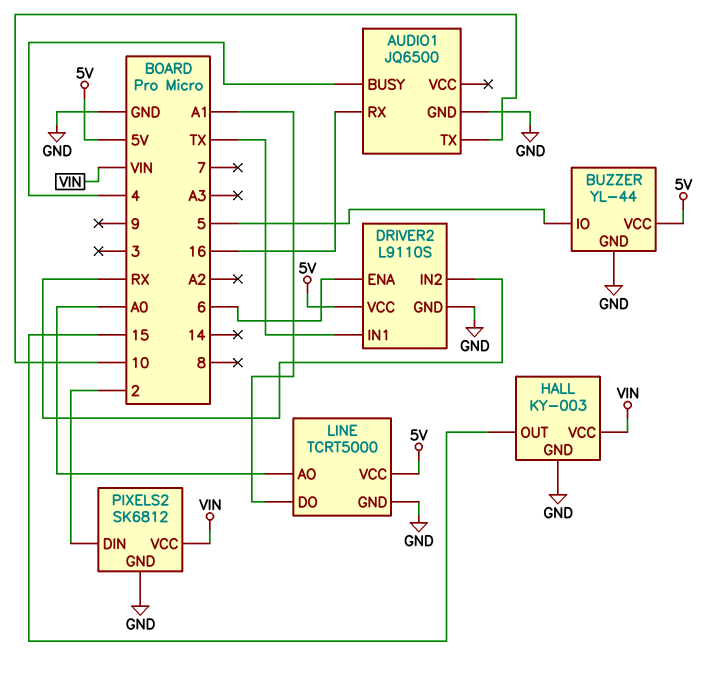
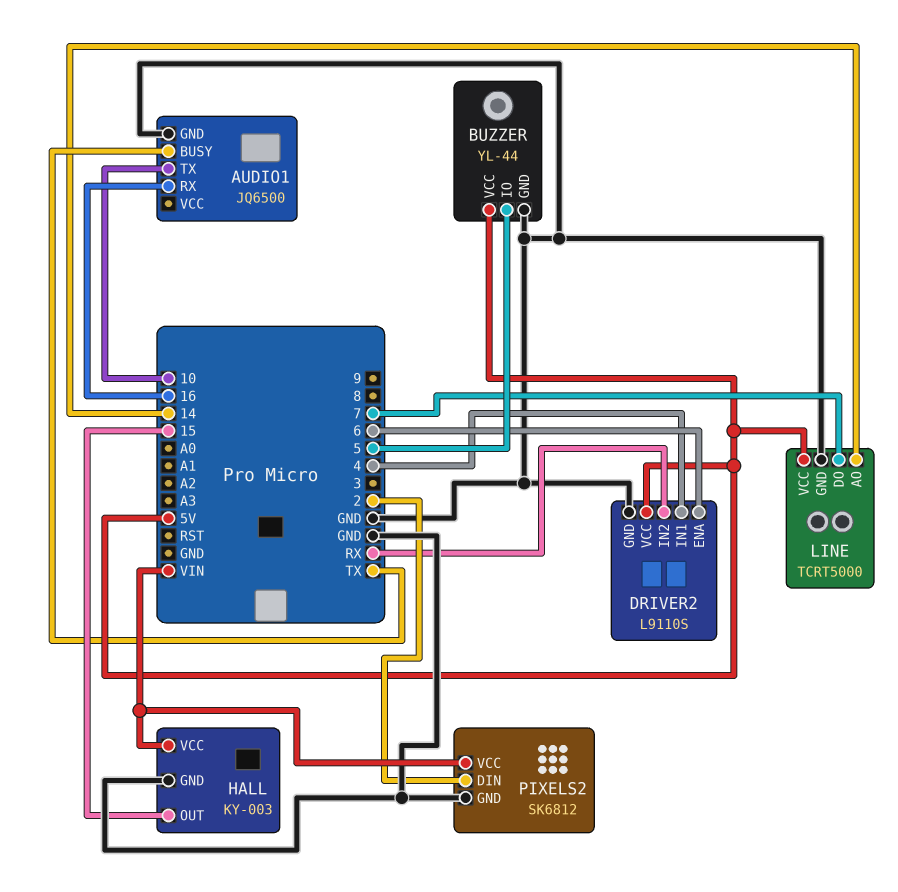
AUDIO1 pin BUSY: 4 -> TX
DRIVER2 pin IN1: TX -> 4
LINE pin AO: A0 -> 14
LINE pin DO: A1 -> 7

